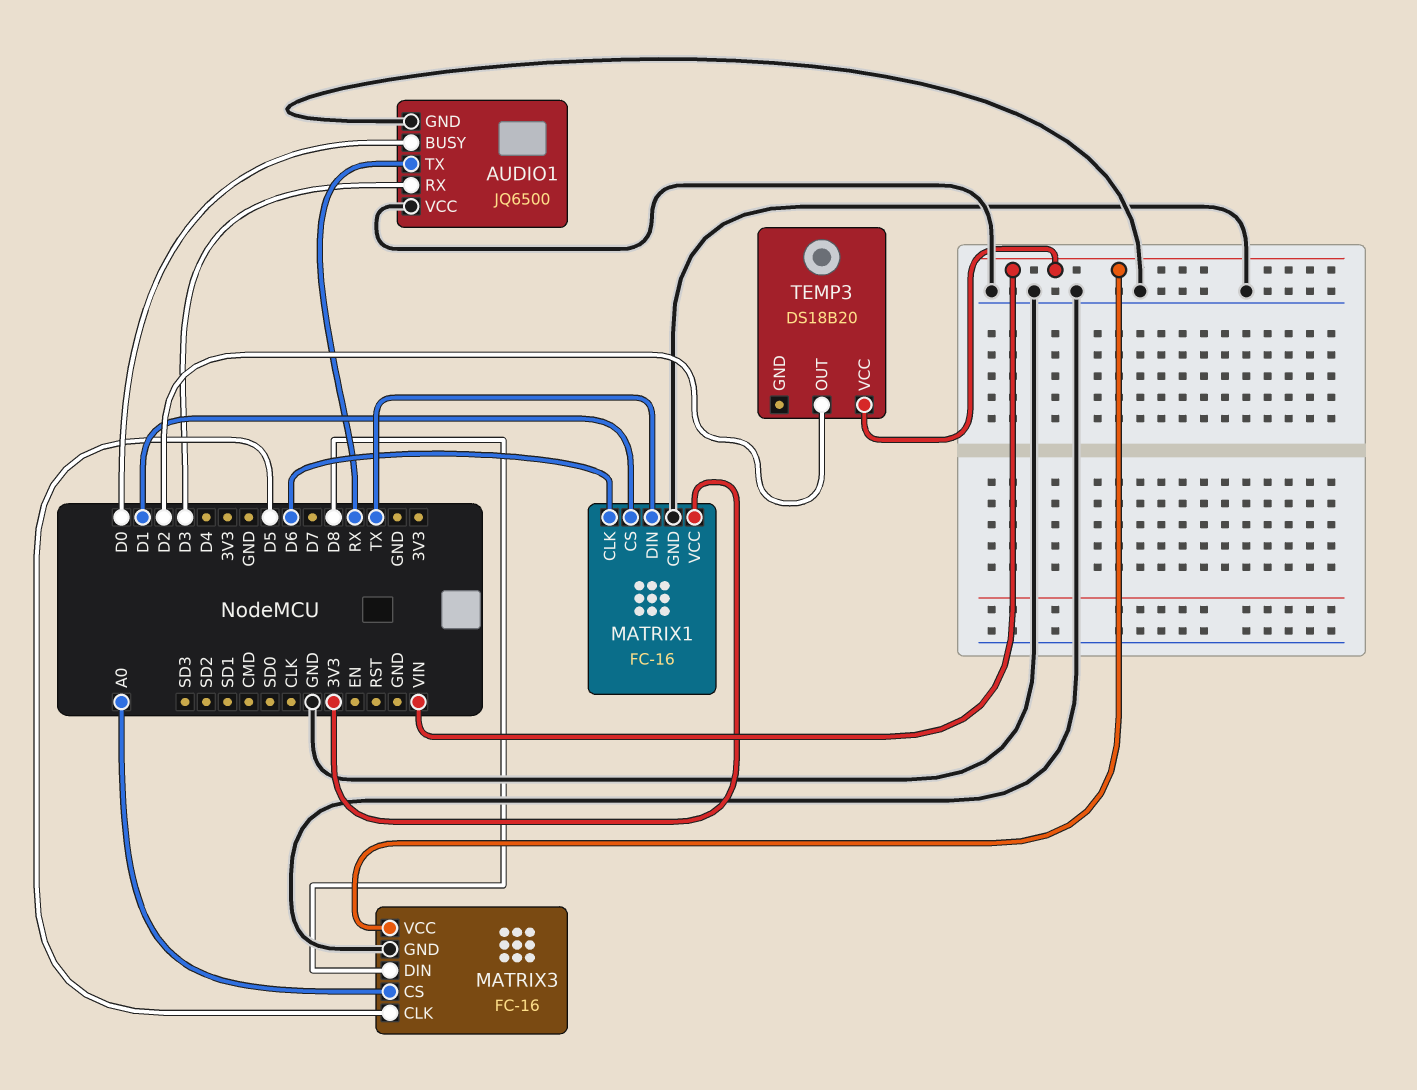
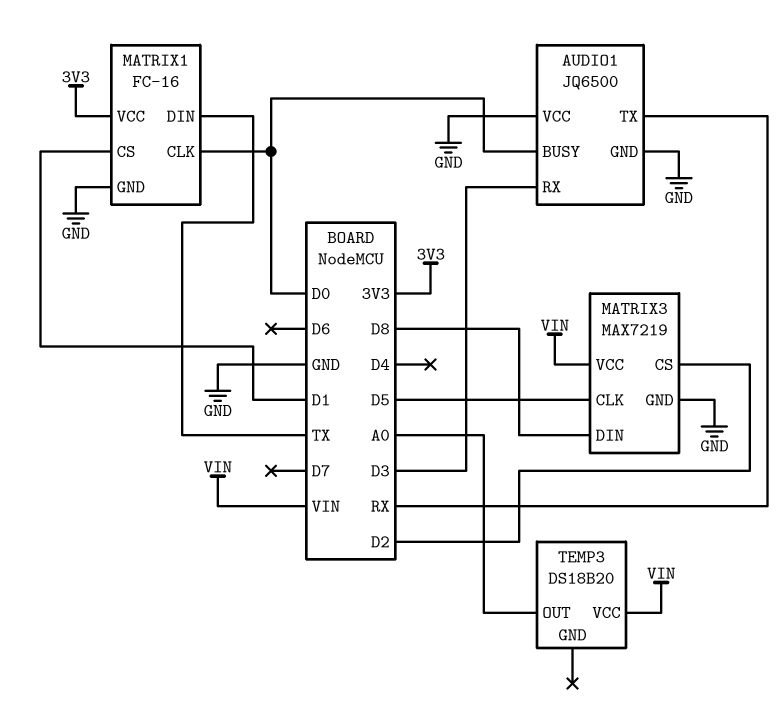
MATRIX1 pin CLK: D6 -> D0
MATRIX3: FC-16 -> MAX7219
MATRIX3 pin CS: A0 -> D2
TEMP3 pin OUT: D2 -> A0

